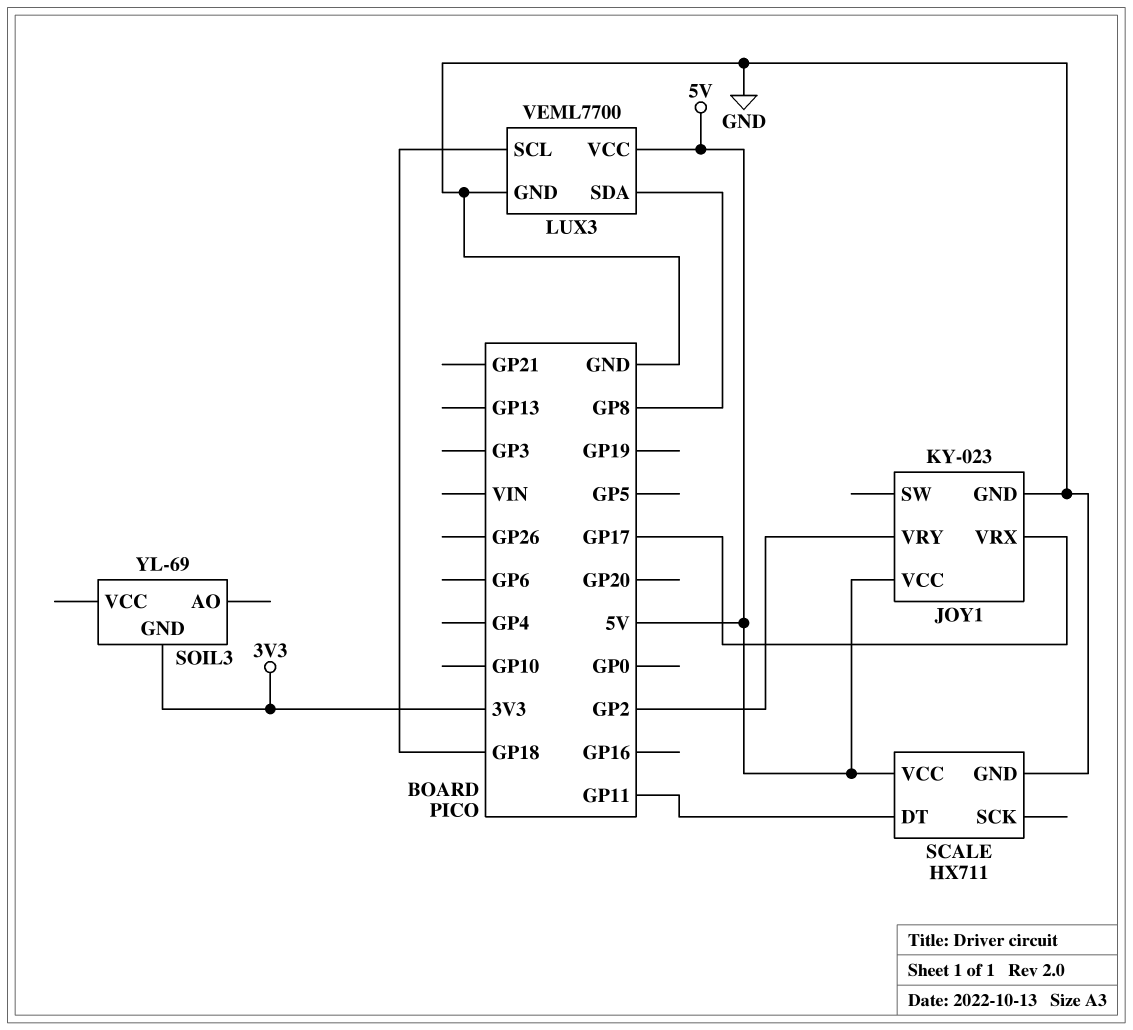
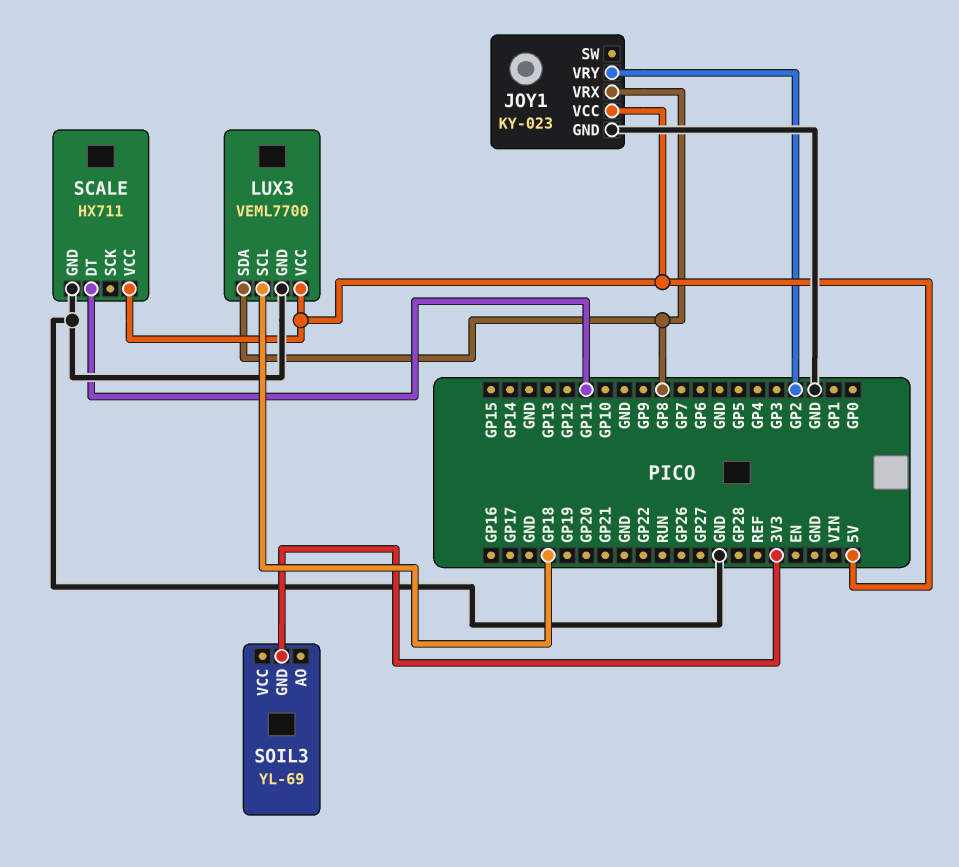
JOY1 pin VRX: GP17 -> GP8

